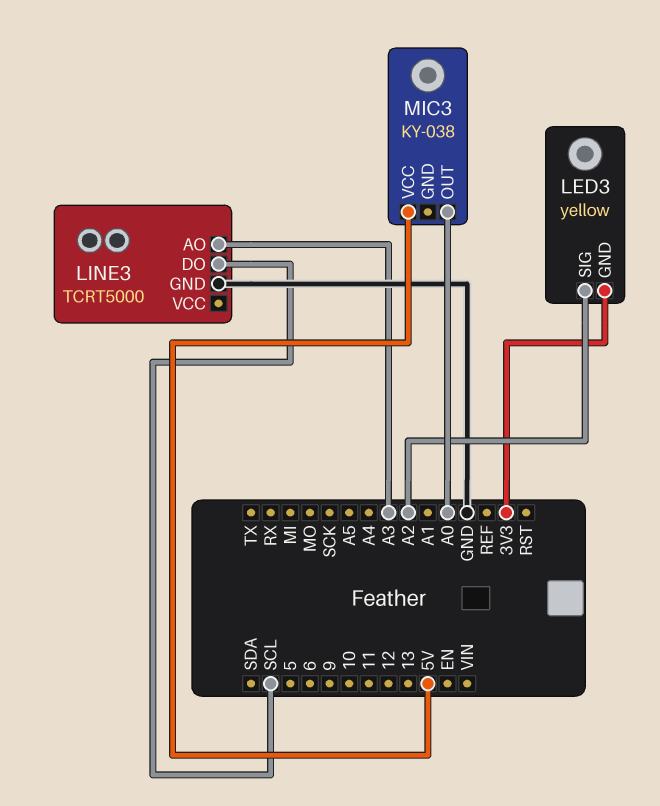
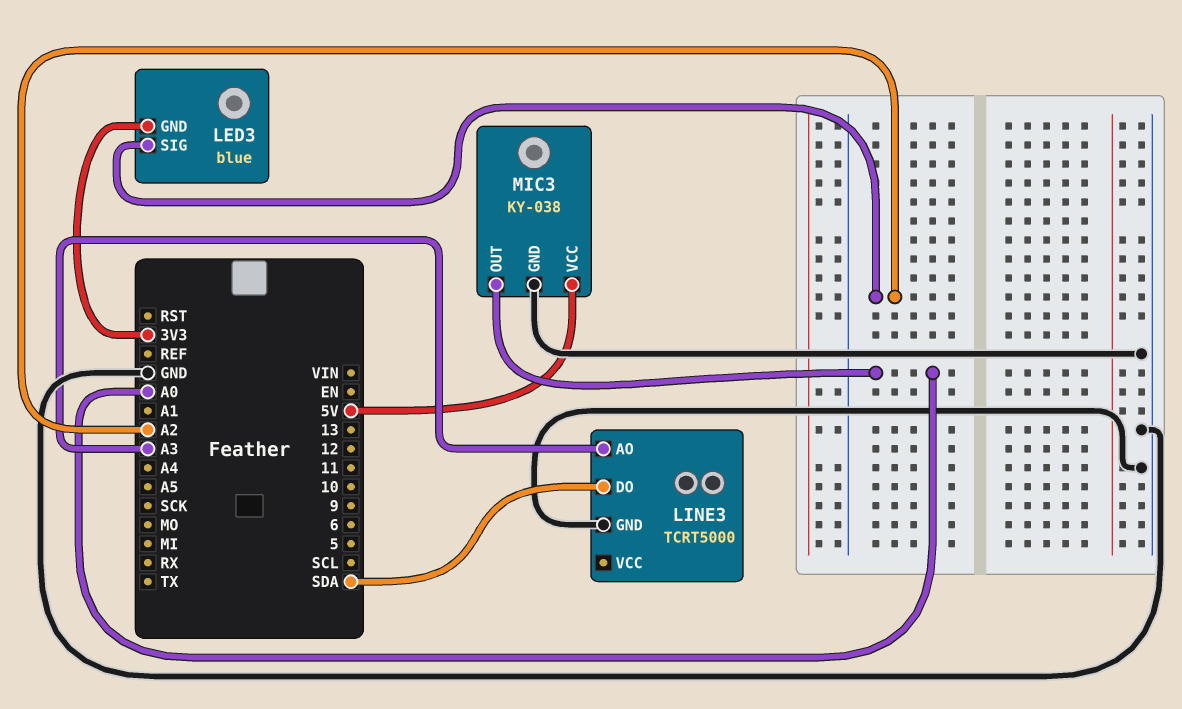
LED3: yellow -> blue
LINE3 pin DO: SCL -> SDA
MIC3 pin GND: none -> GND

